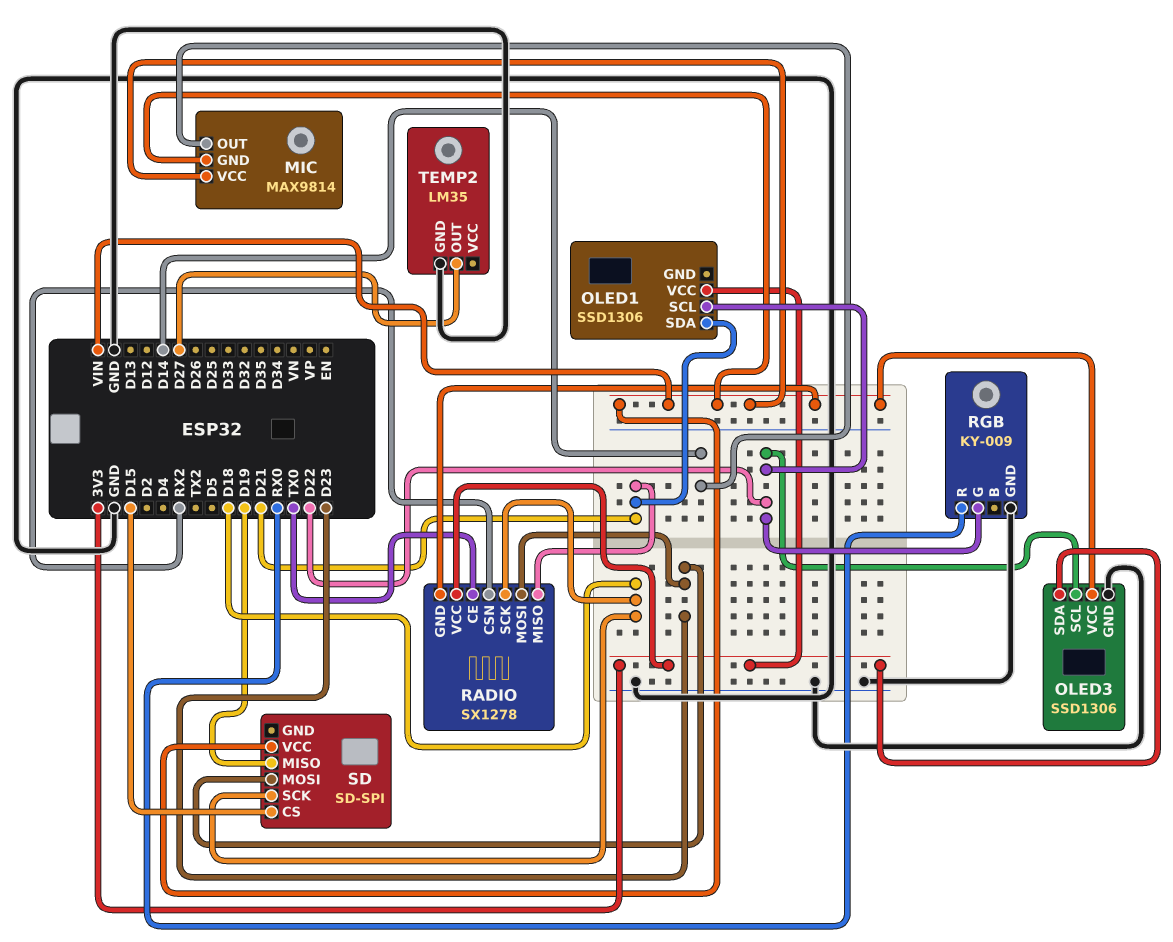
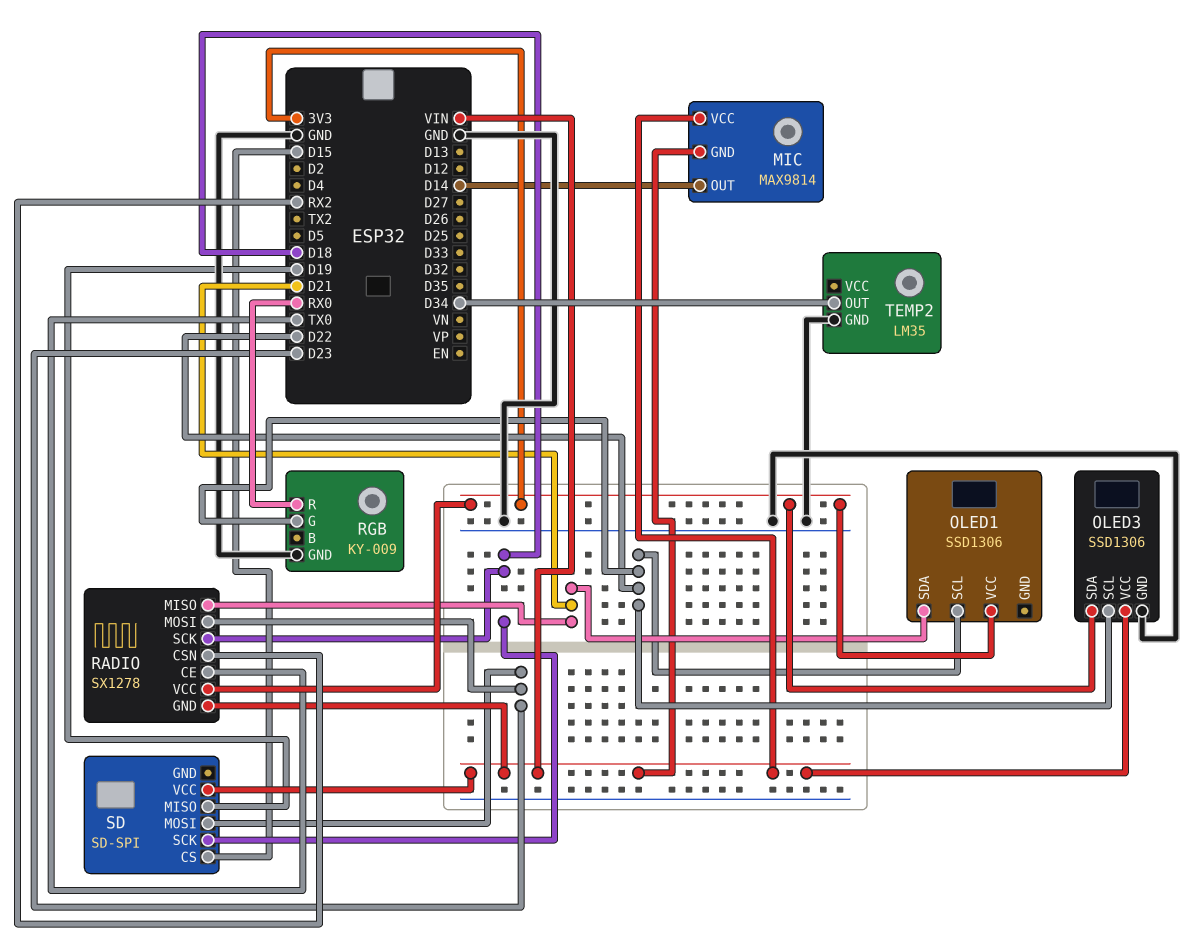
TEMP2 pin OUT: D27 -> D34

